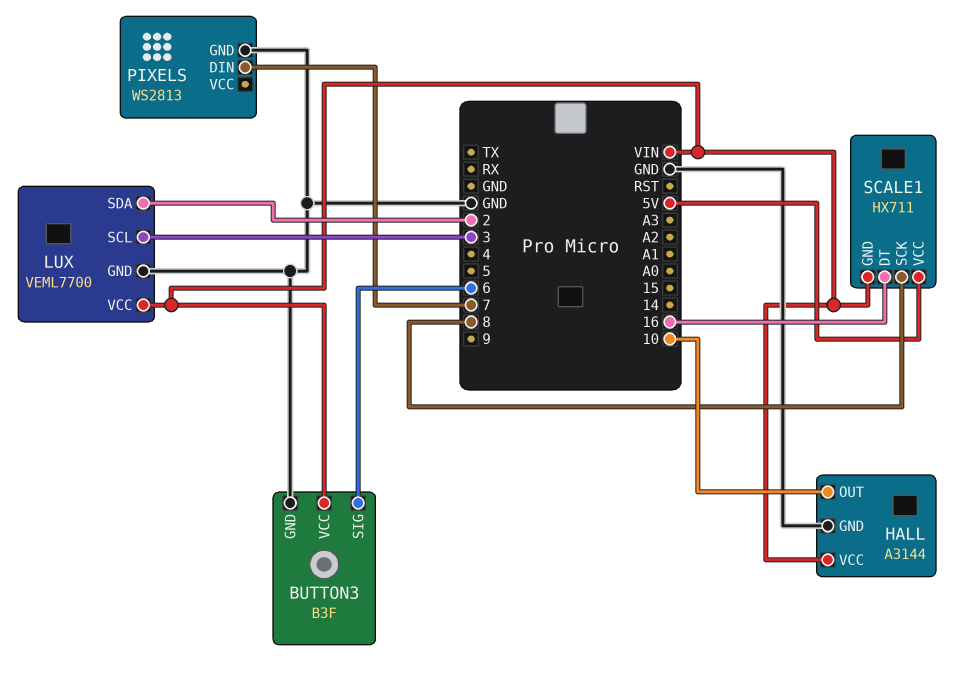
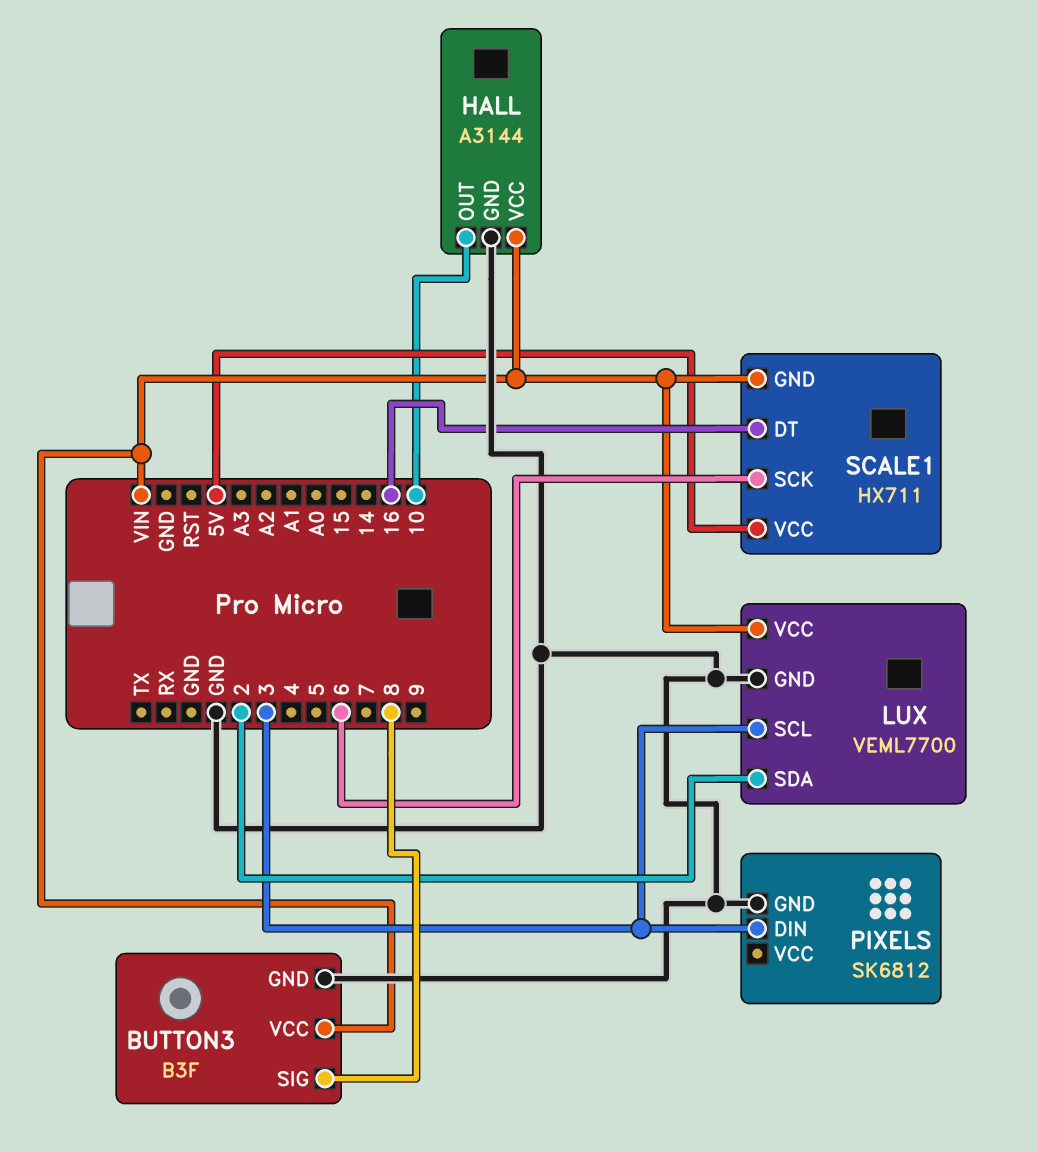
BUTTON3 pin SIG: 6 -> 8
PIXELS: WS2813 -> SK6812
PIXELS pin DIN: 7 -> 3
SCALE1 pin SCK: 8 -> 6

